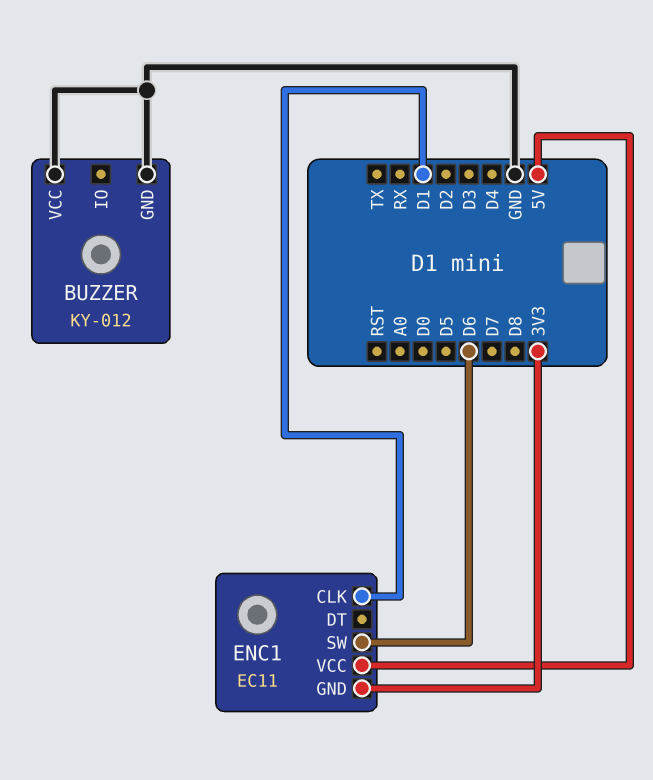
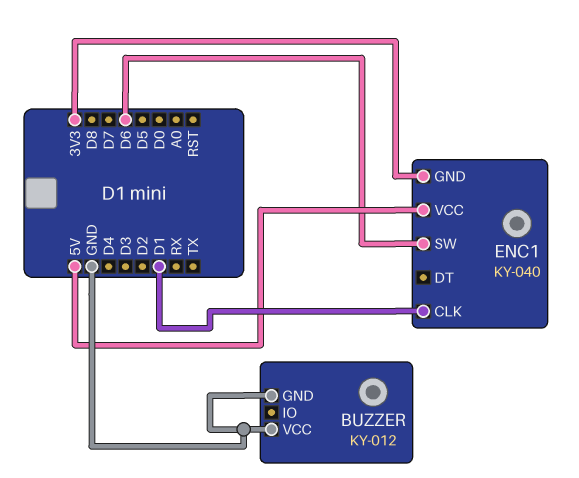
ENC1: EC11 -> KY-040

